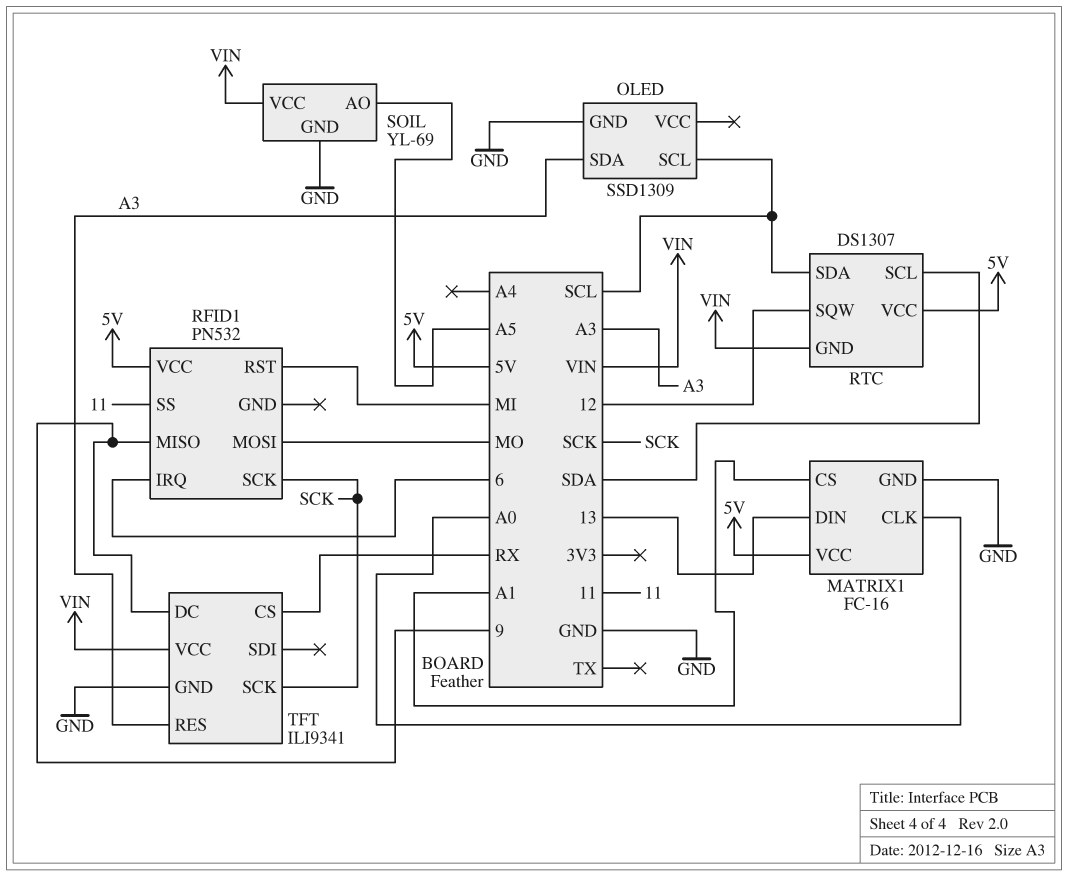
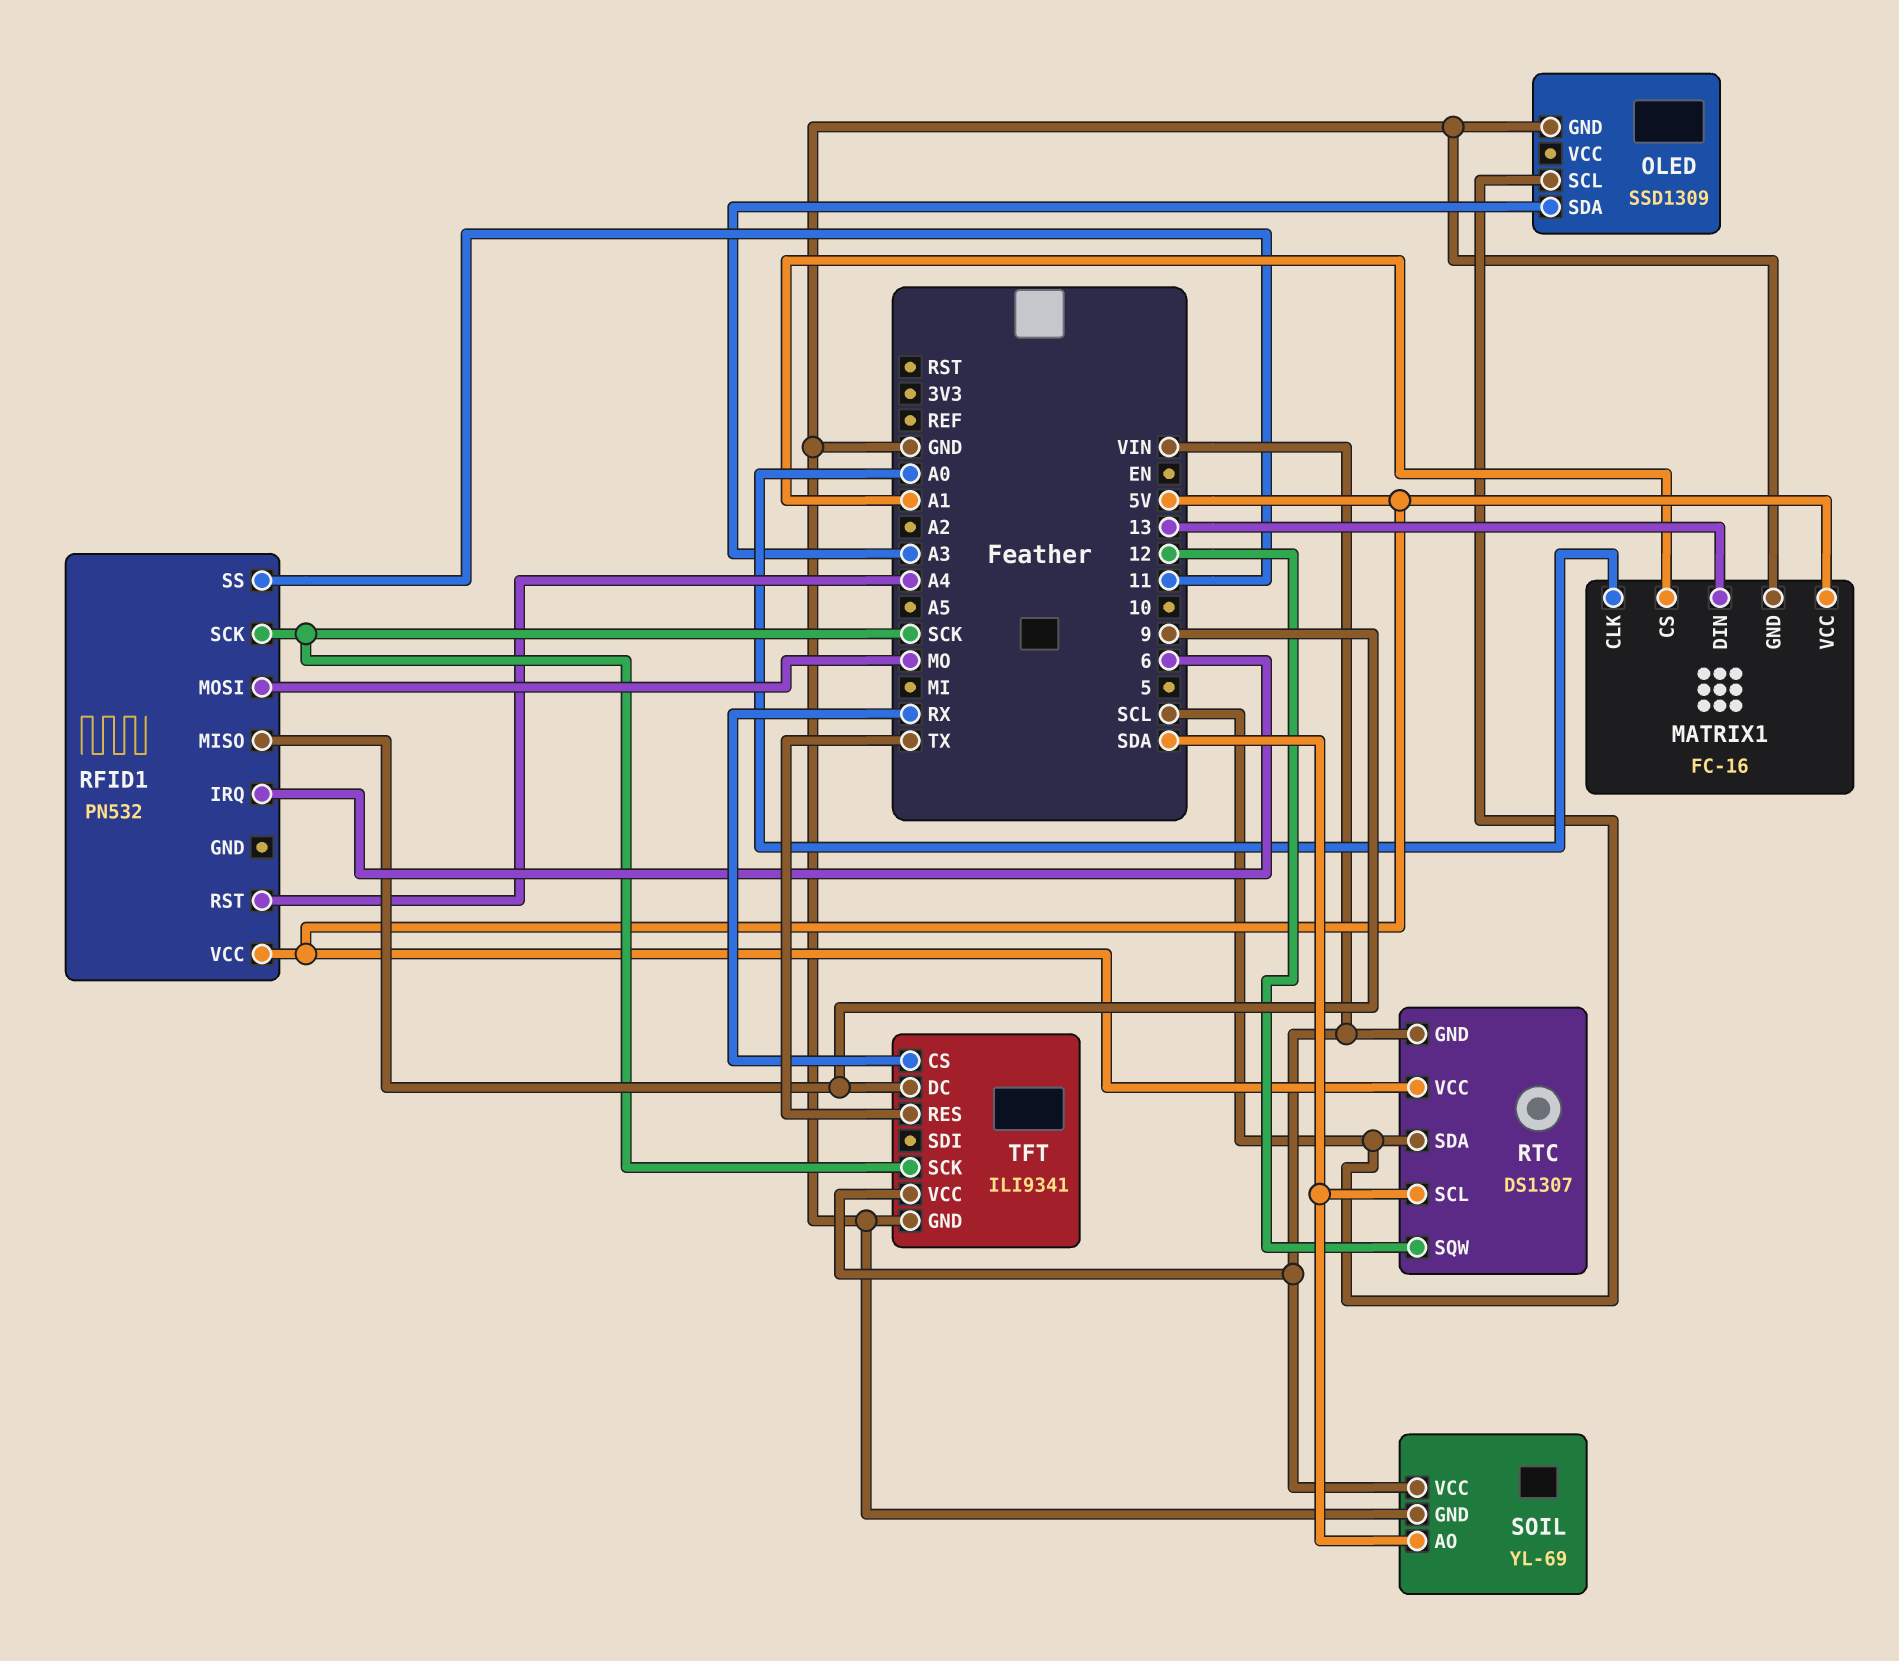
RFID1 pin RST: MI -> A4
SOIL pin AO: A5 -> SDA
TFT pin RES: A3 -> TX

